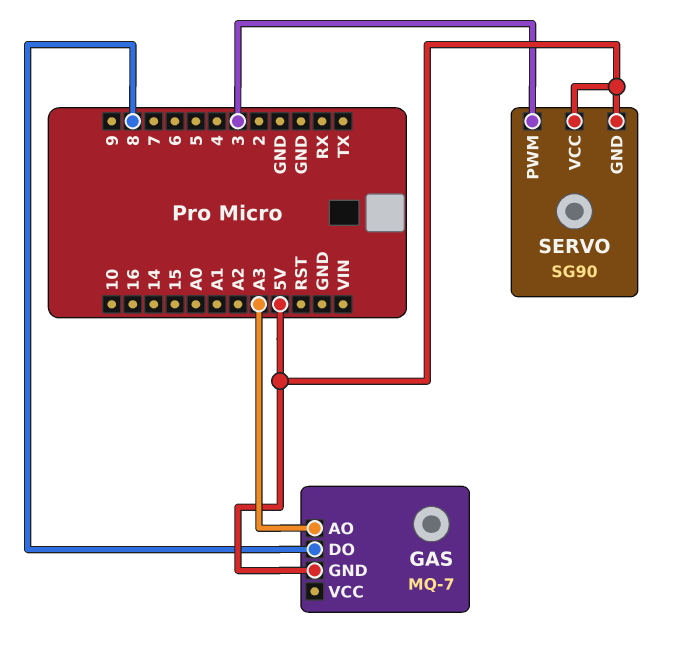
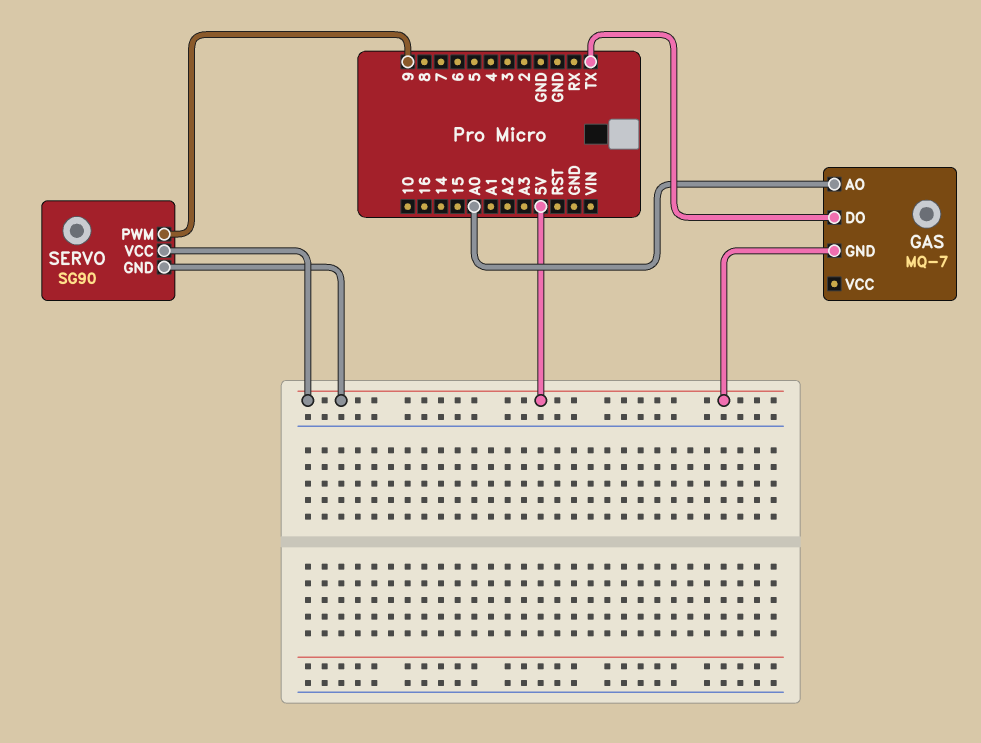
GAS pin AO: A3 -> A0
GAS pin DO: 8 -> TX
SERVO pin PWM: 3 -> 9

